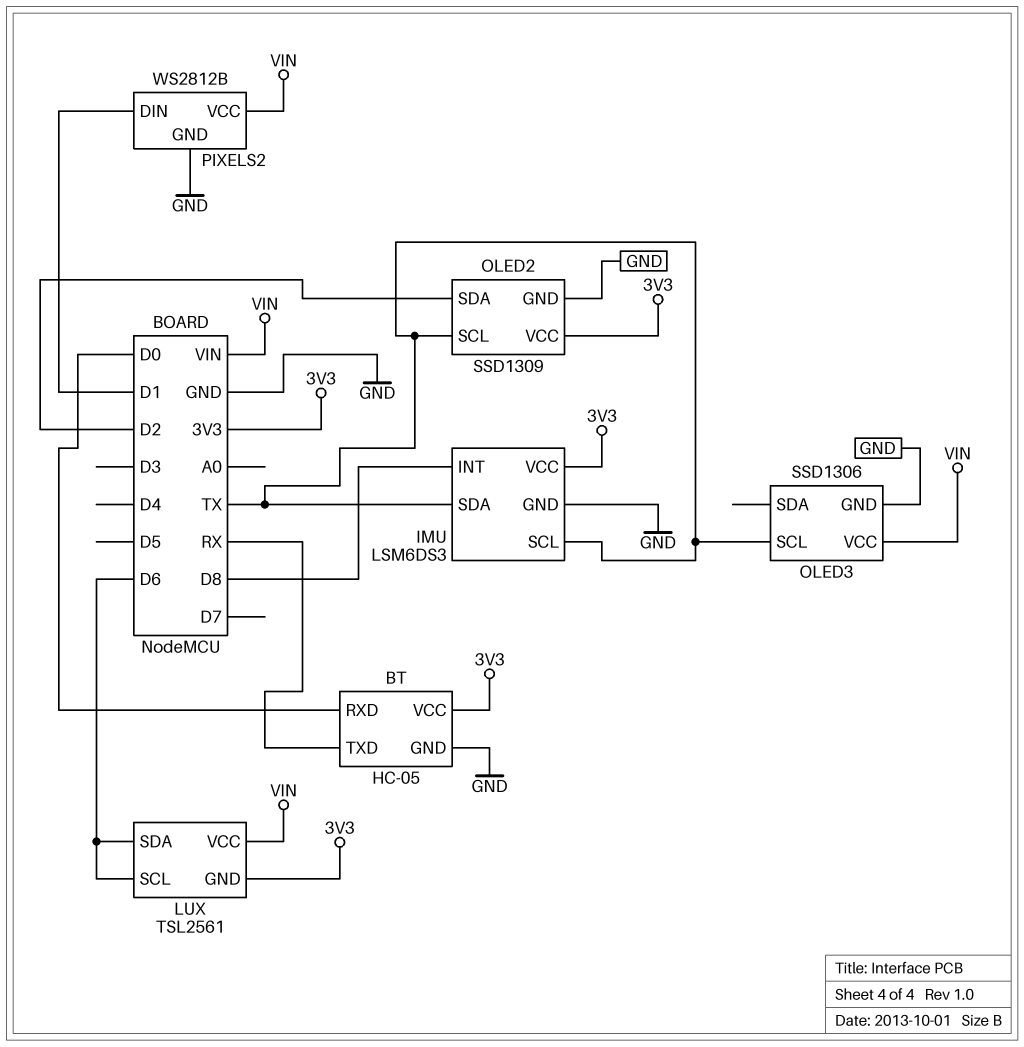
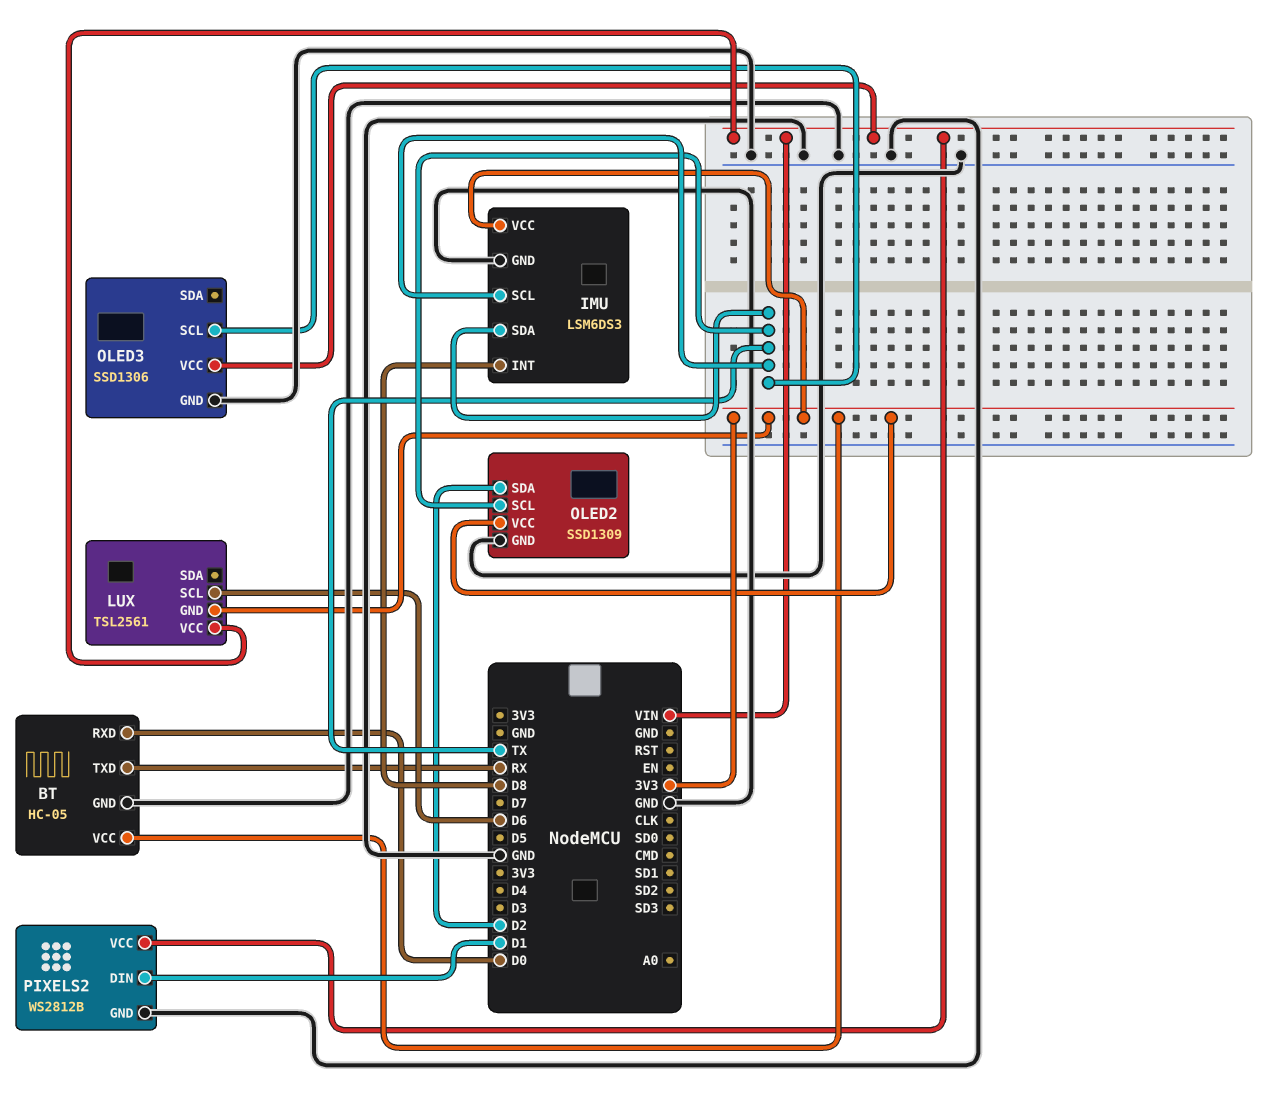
LUX pin SDA: D6 -> none

